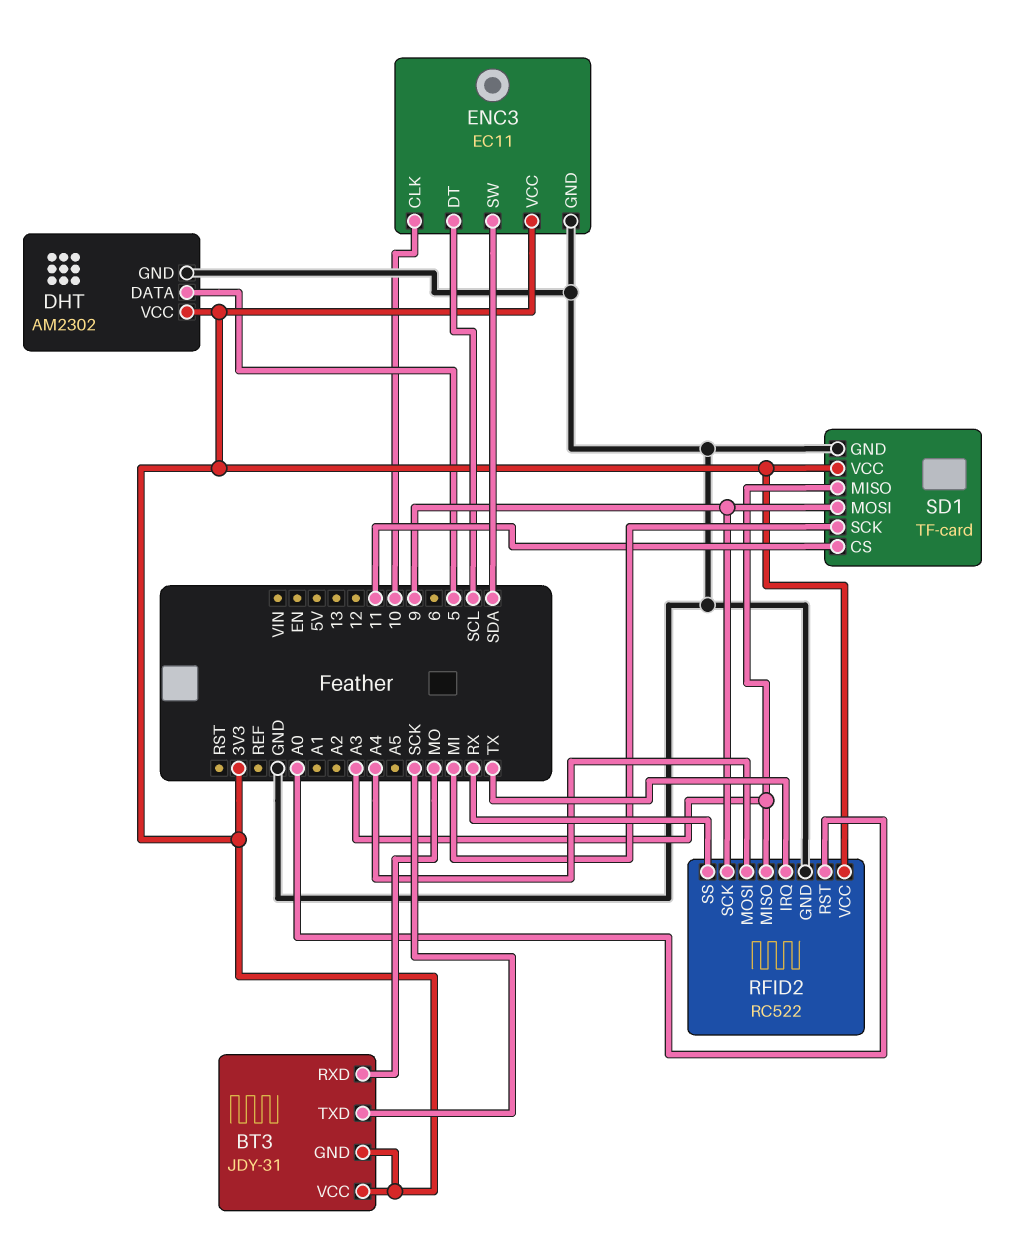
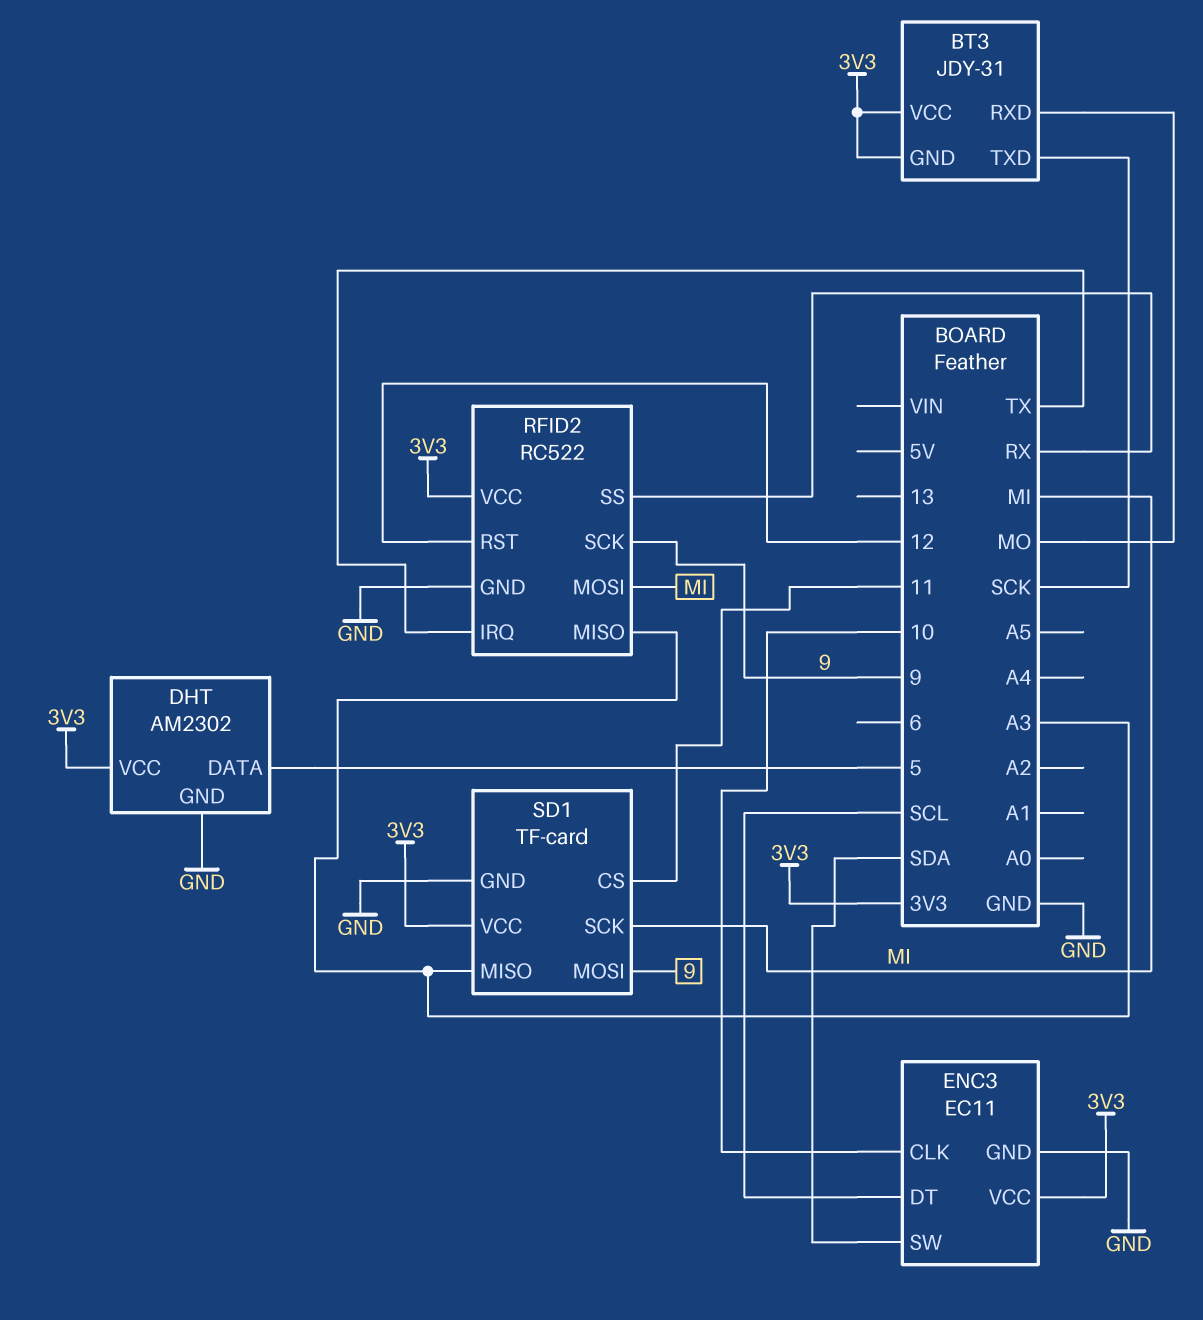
RFID2 pin MOSI: A4 -> MI
RFID2 pin RST: A0 -> 12

